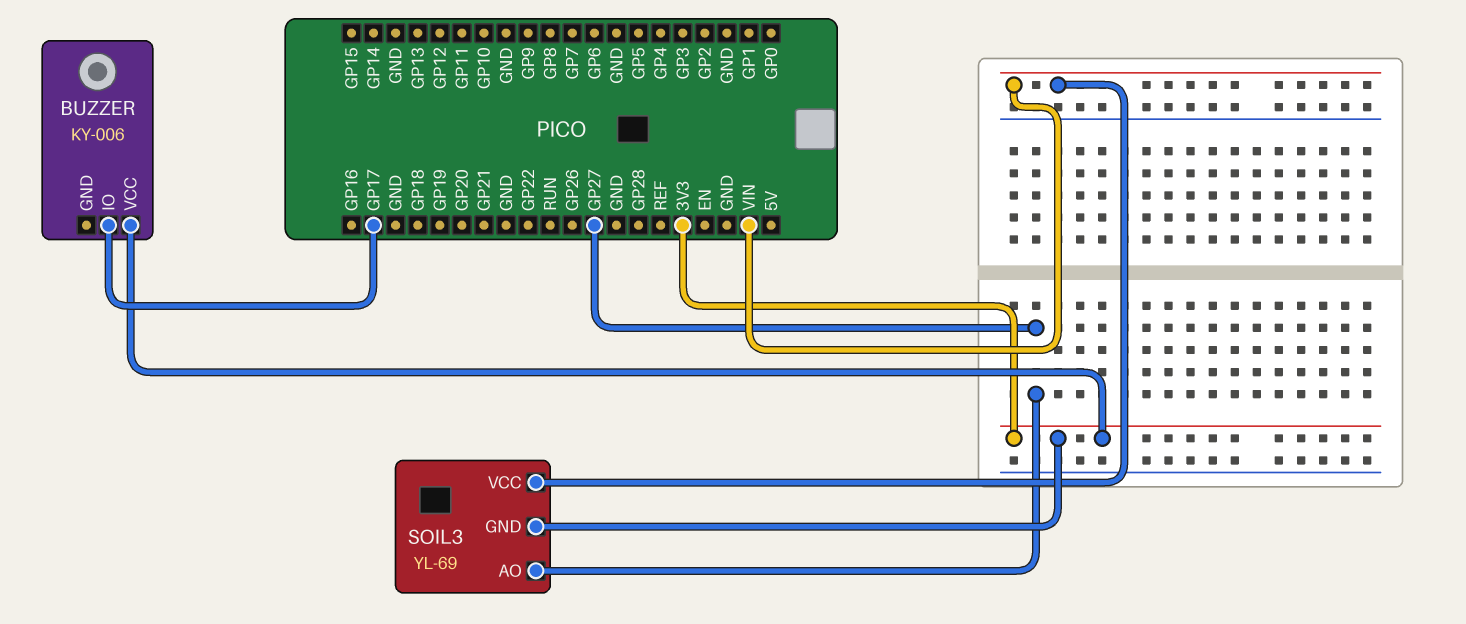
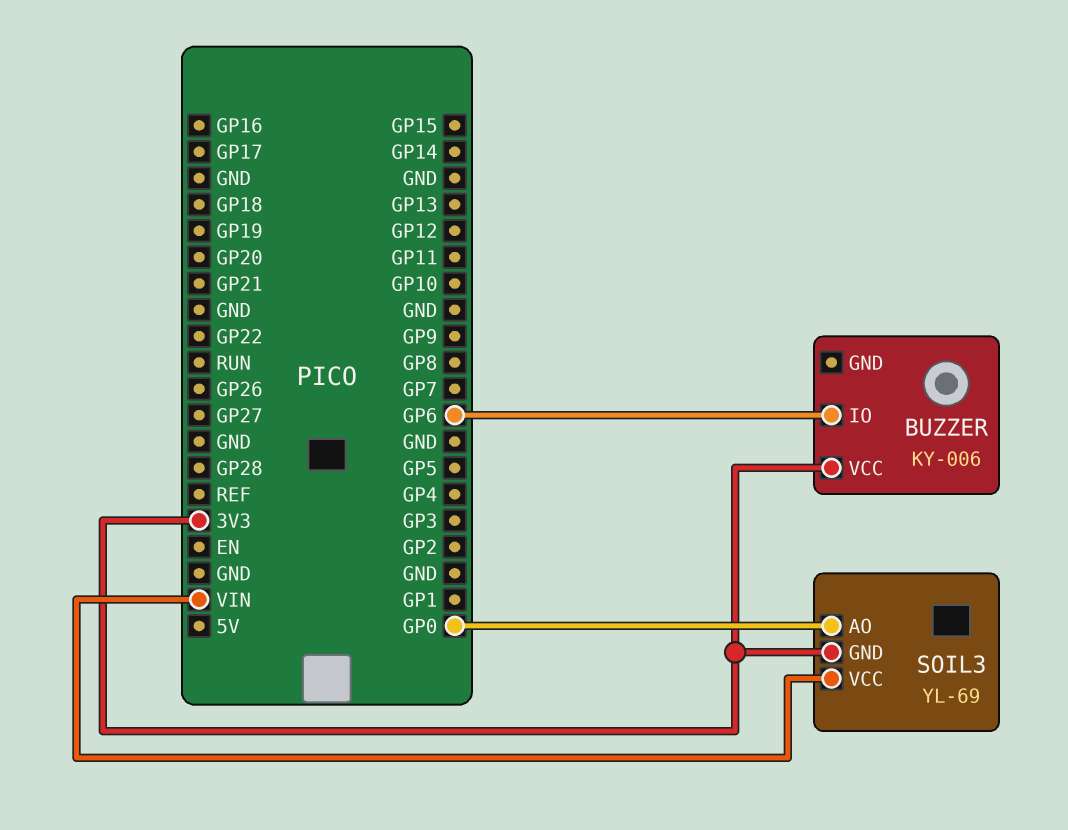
BUZZER pin IO: GP17 -> GP6
SOIL3 pin AO: GP27 -> GP0

